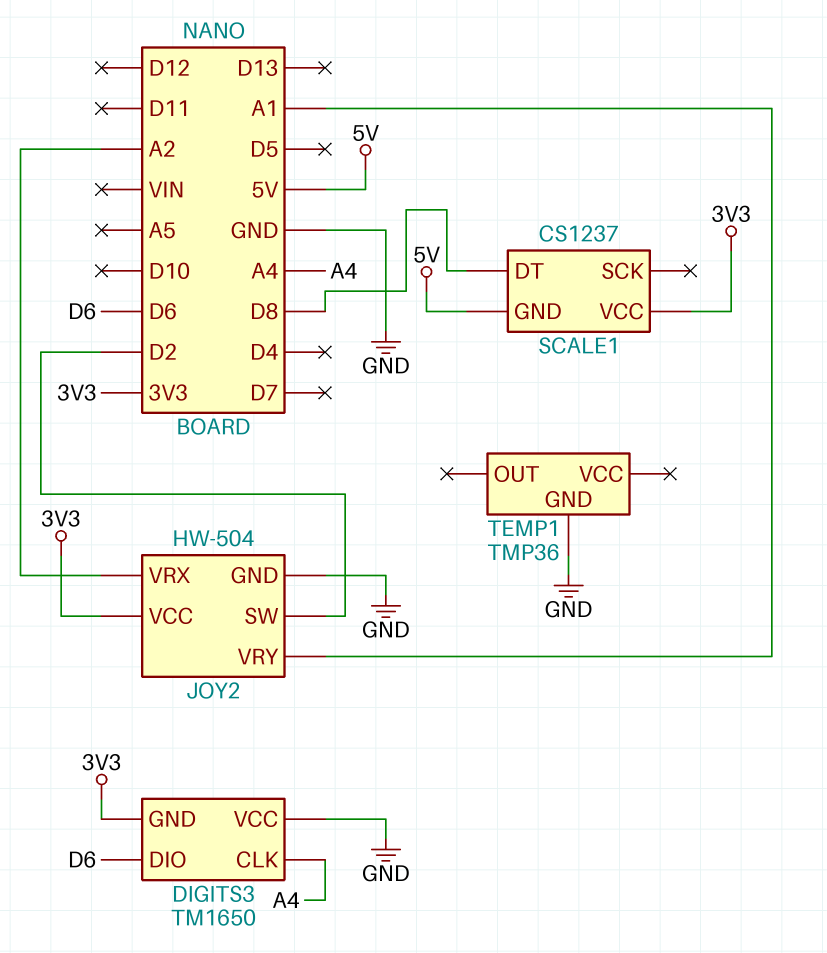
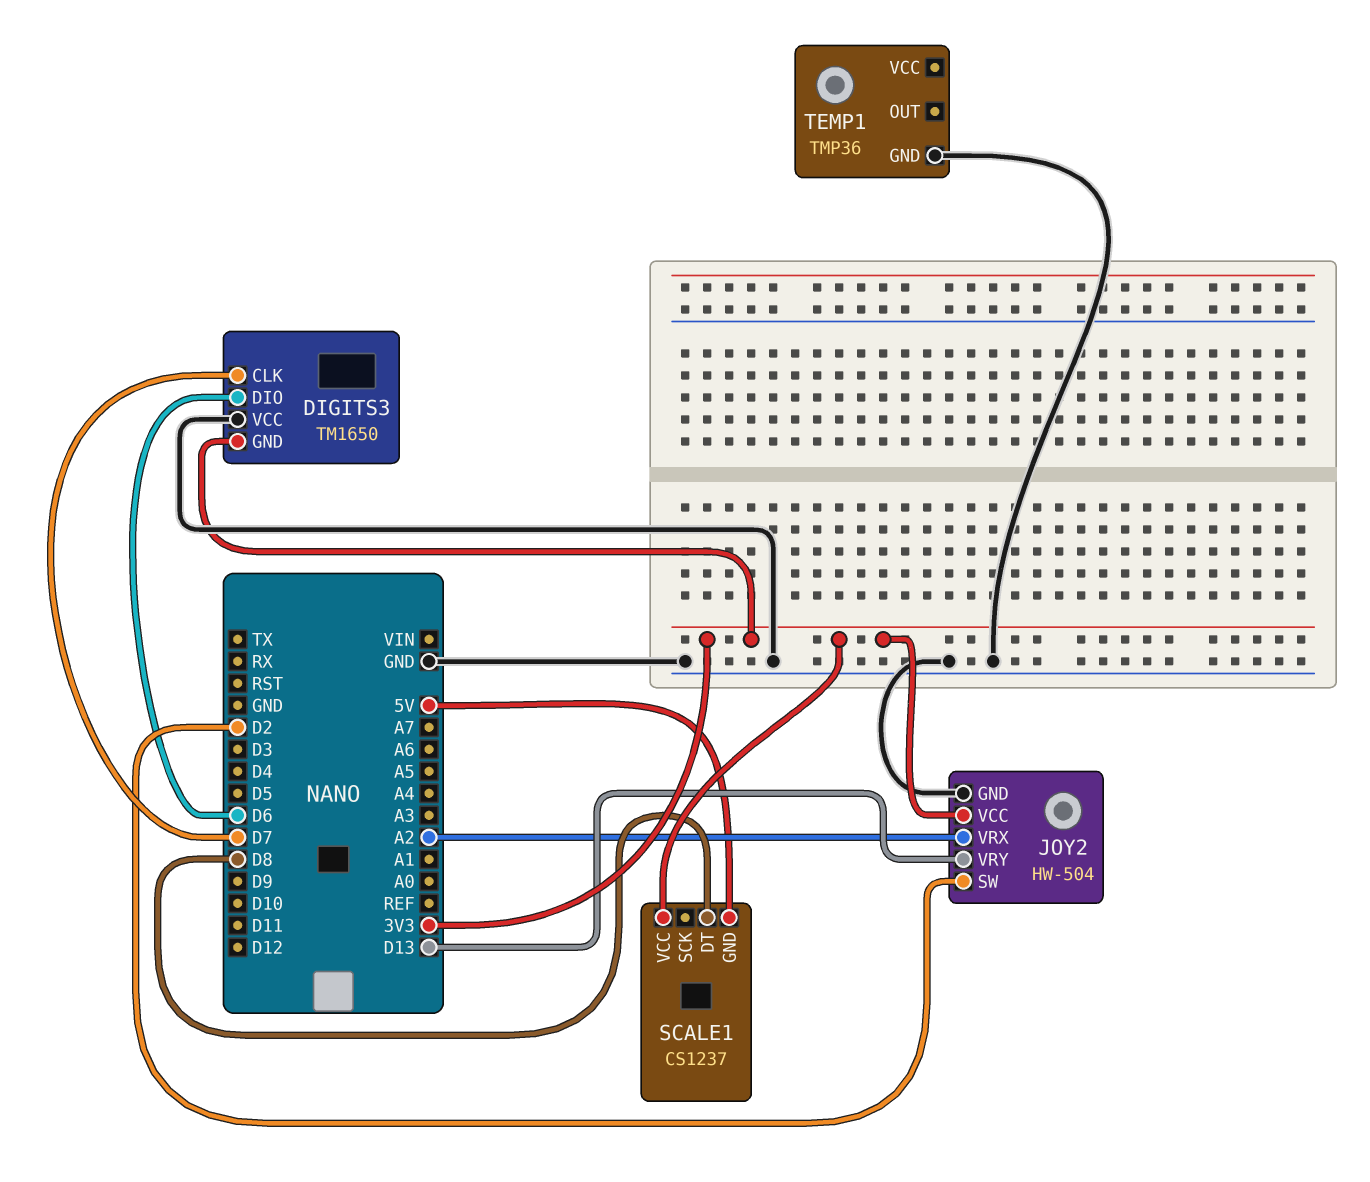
DIGITS3 pin CLK: A4 -> D7
JOY2 pin VRY: A1 -> D13

